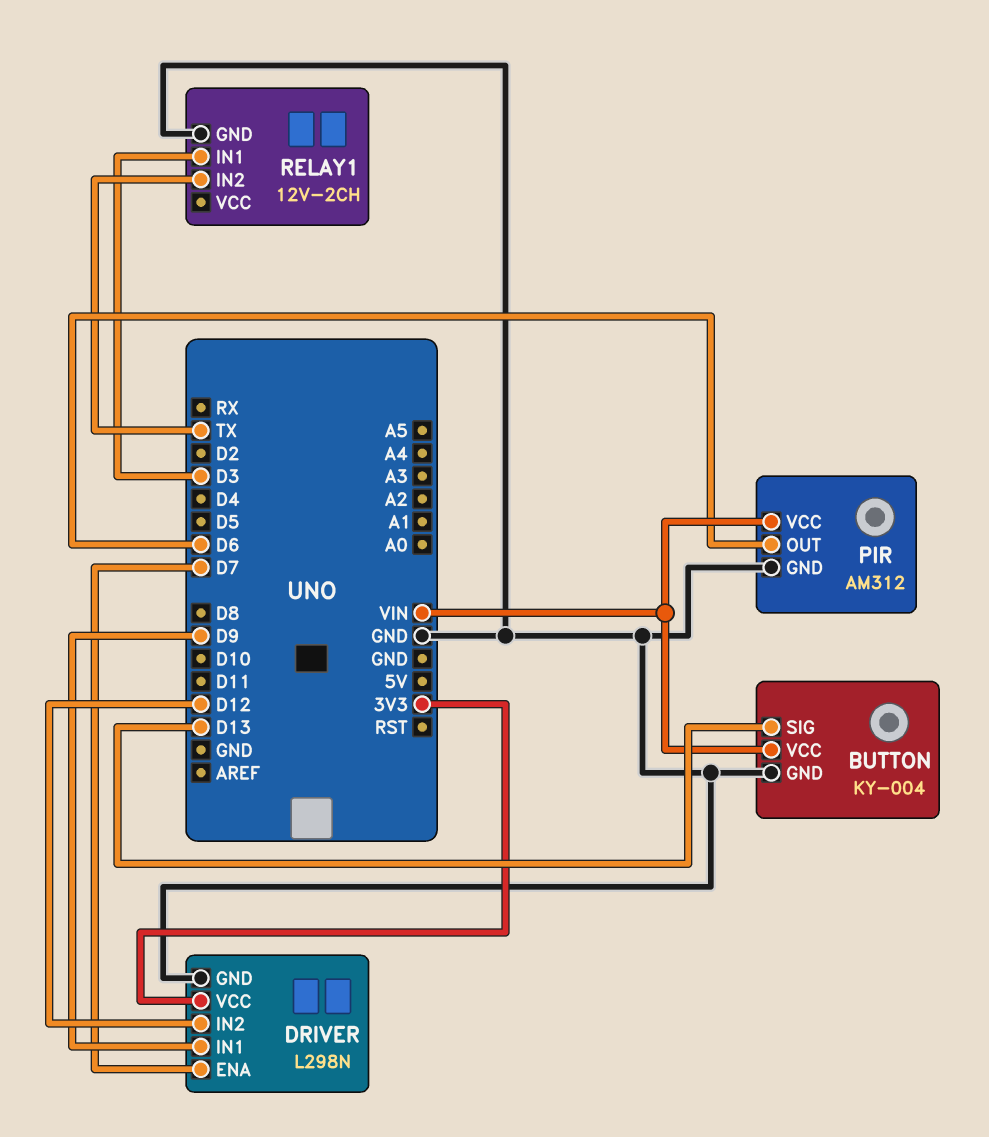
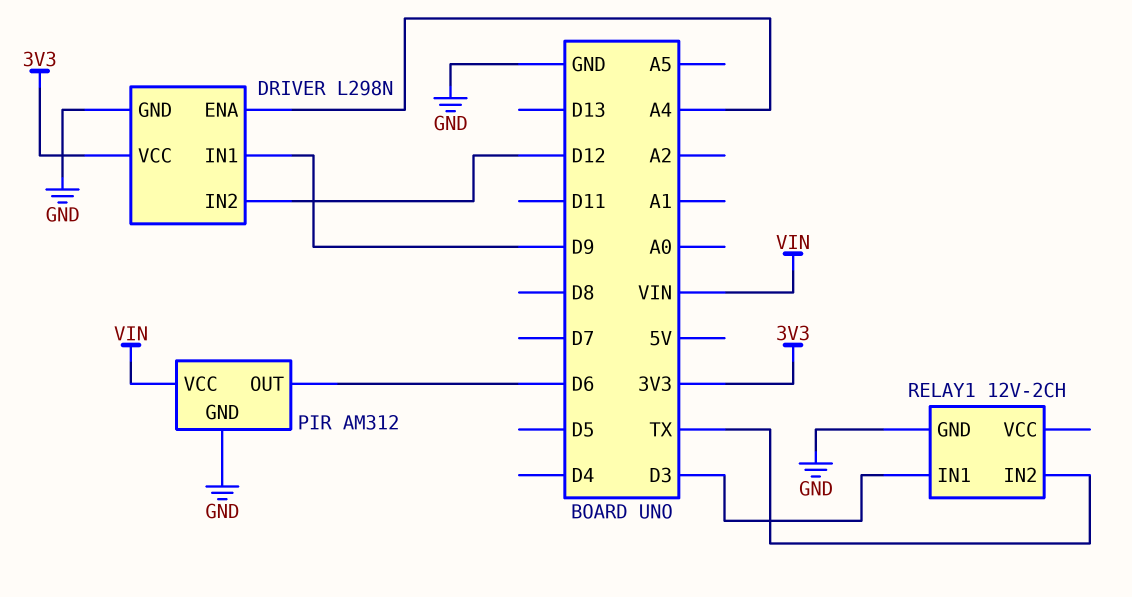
BUTTON: KY-004 -> none
BUTTON pin GND: GND -> none
BUTTON pin SIG: D13 -> none
BUTTON pin VCC: VIN -> none
DRIVER pin ENA: D7 -> A4

